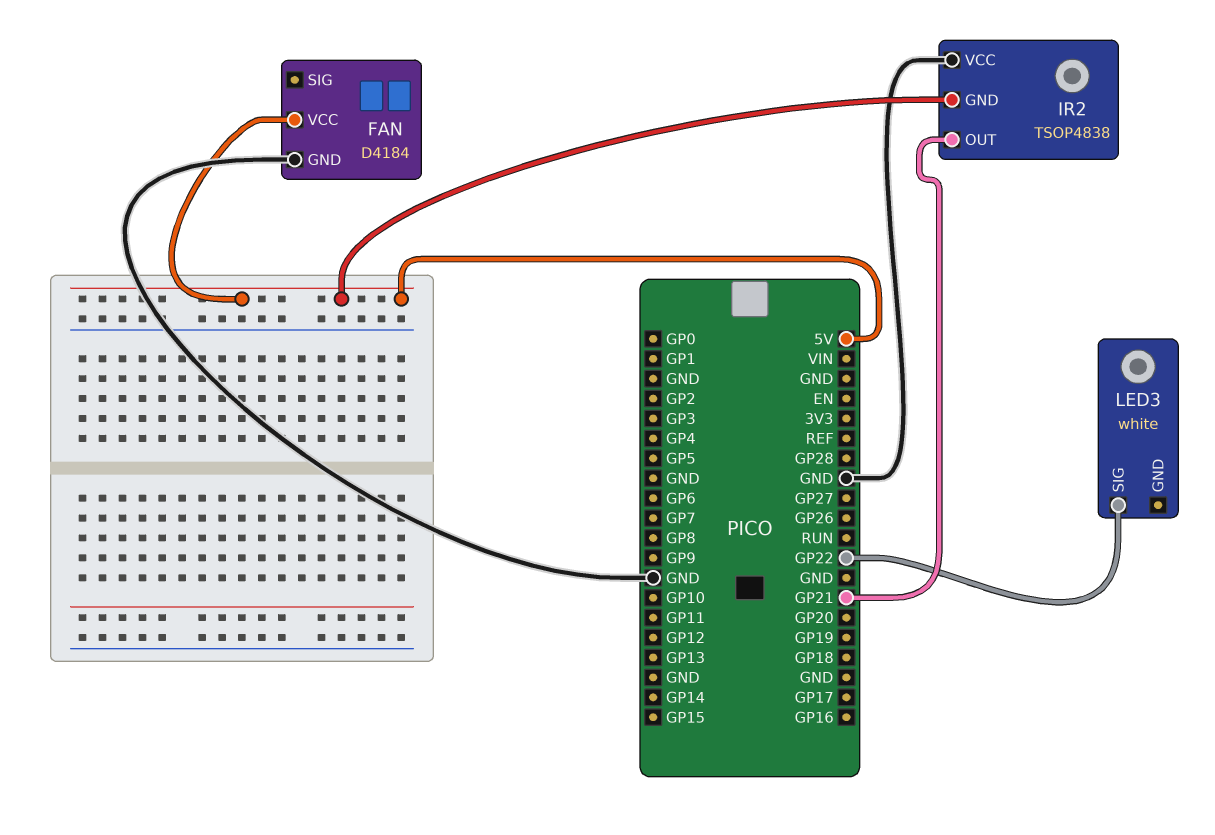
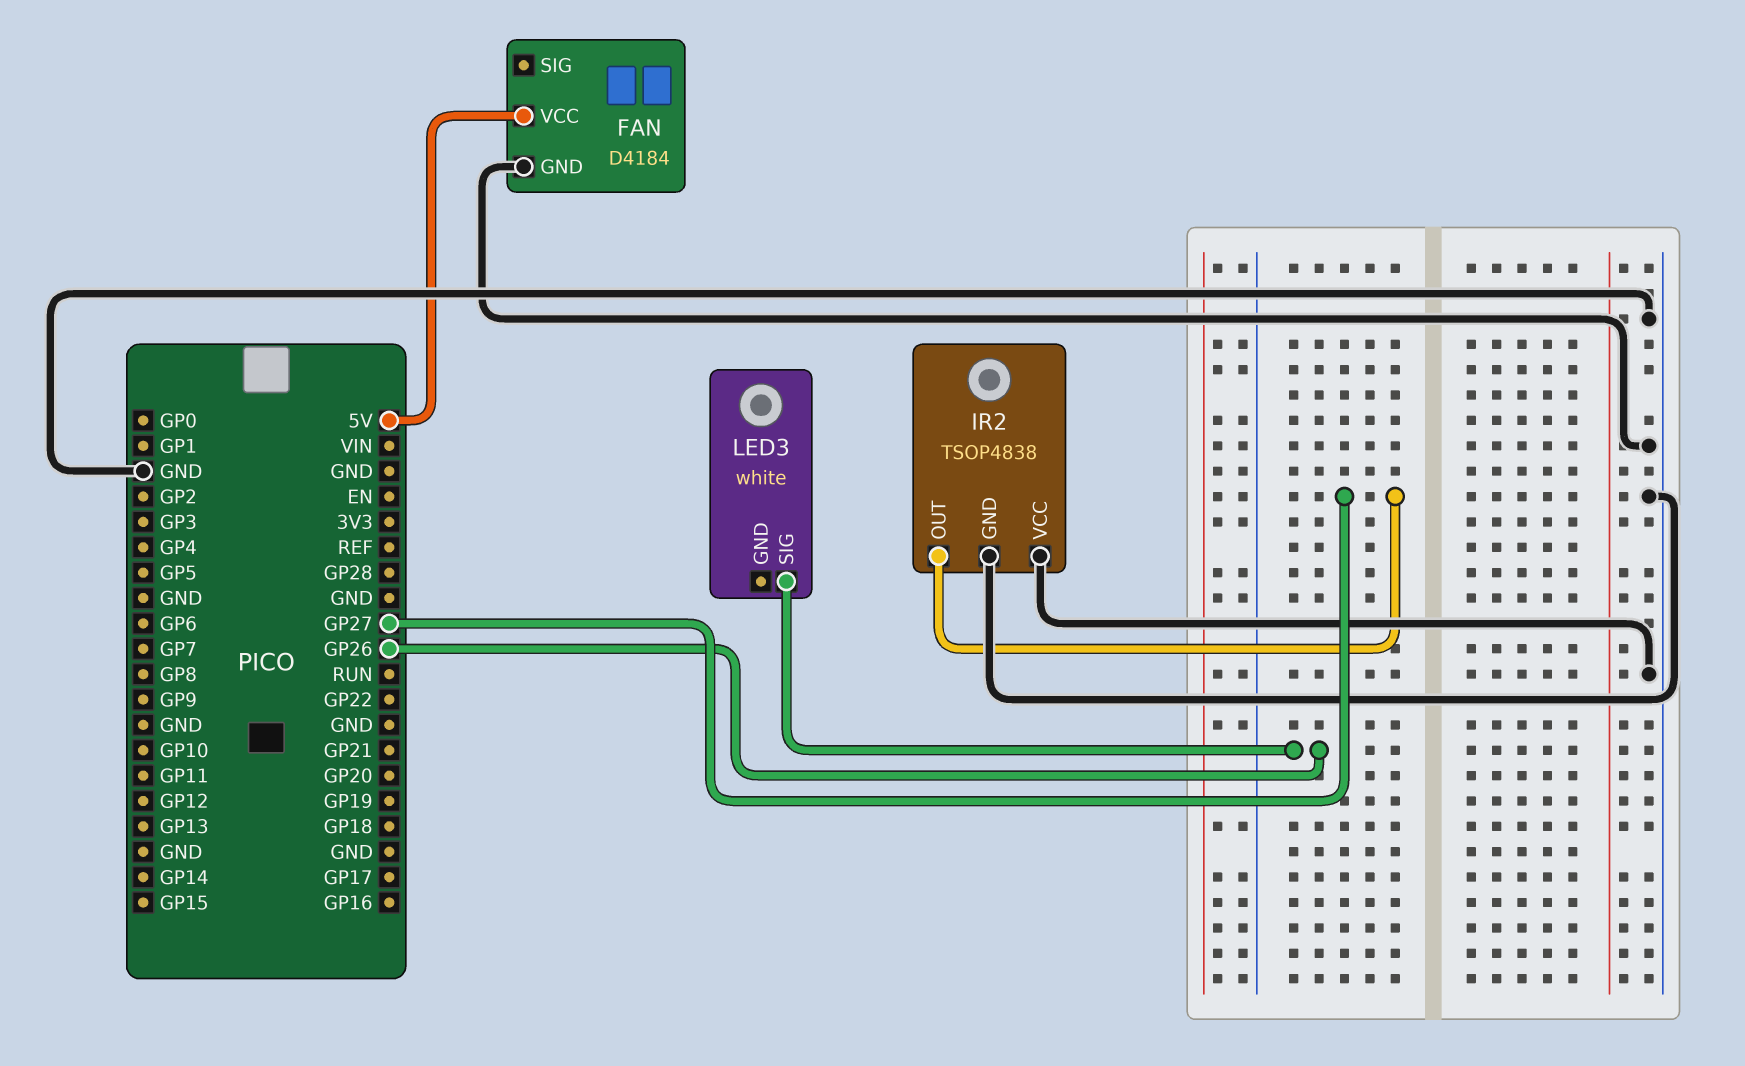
IR2 pin GND: 5V -> GND
IR2 pin OUT: GP21 -> GP27
LED3 pin SIG: GP22 -> GP26

